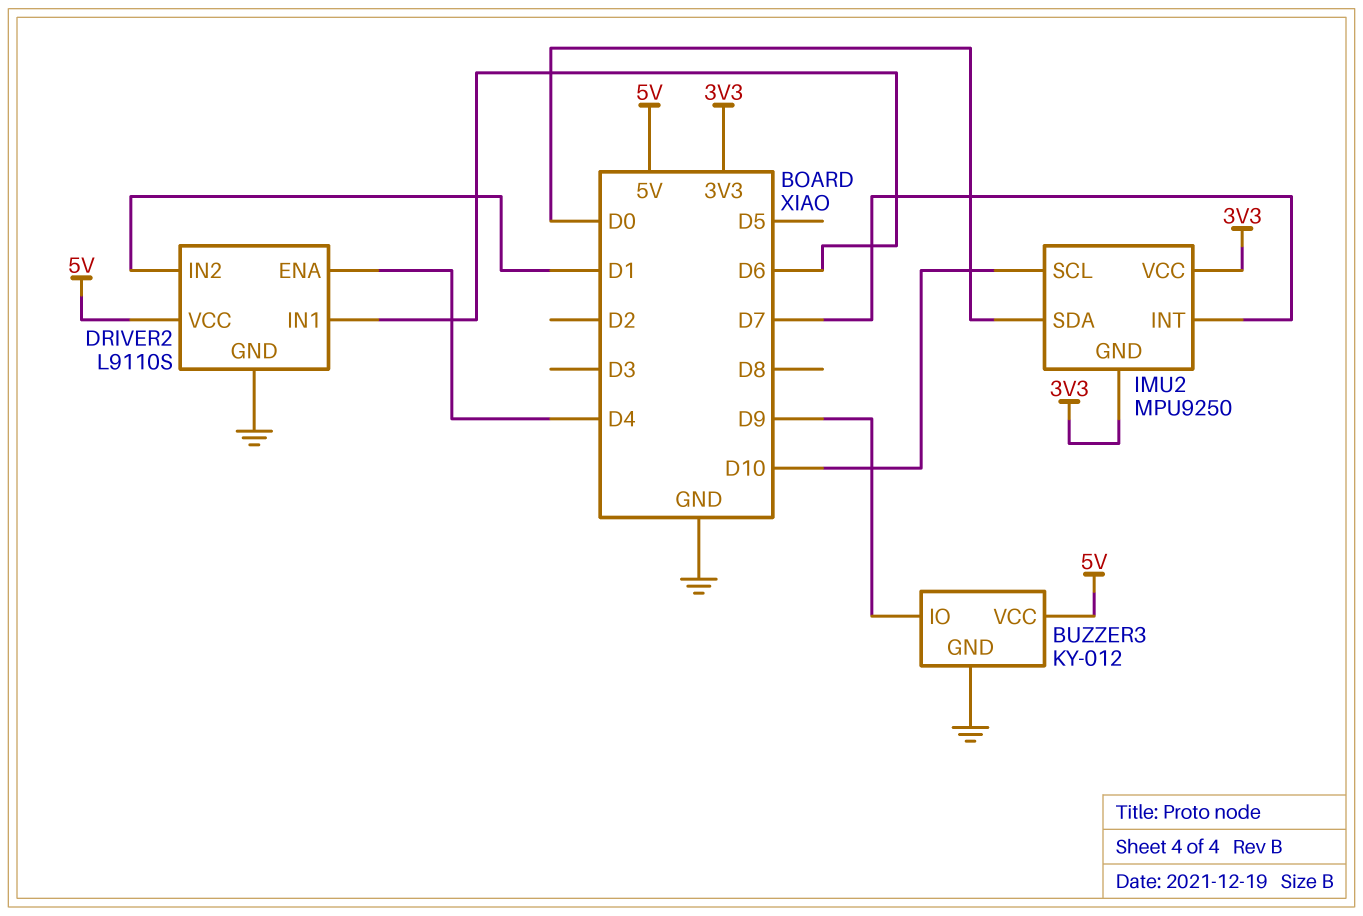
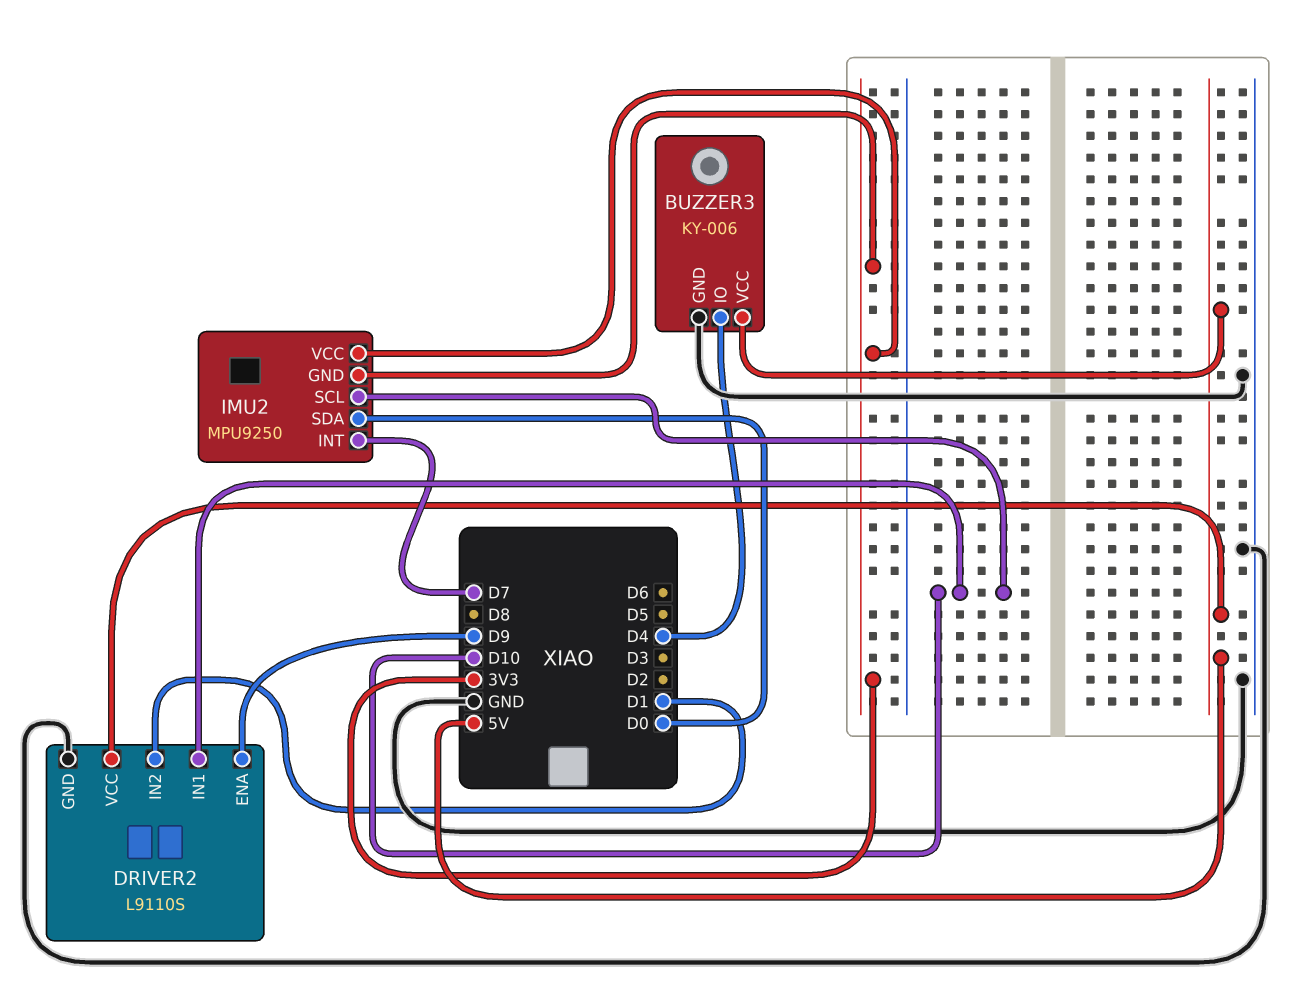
BUZZER3: KY-012 -> KY-006
BUZZER3 pin IO: D9 -> D4
DRIVER2 pin ENA: D4 -> D9
DRIVER2 pin IN1: D6 -> D10

